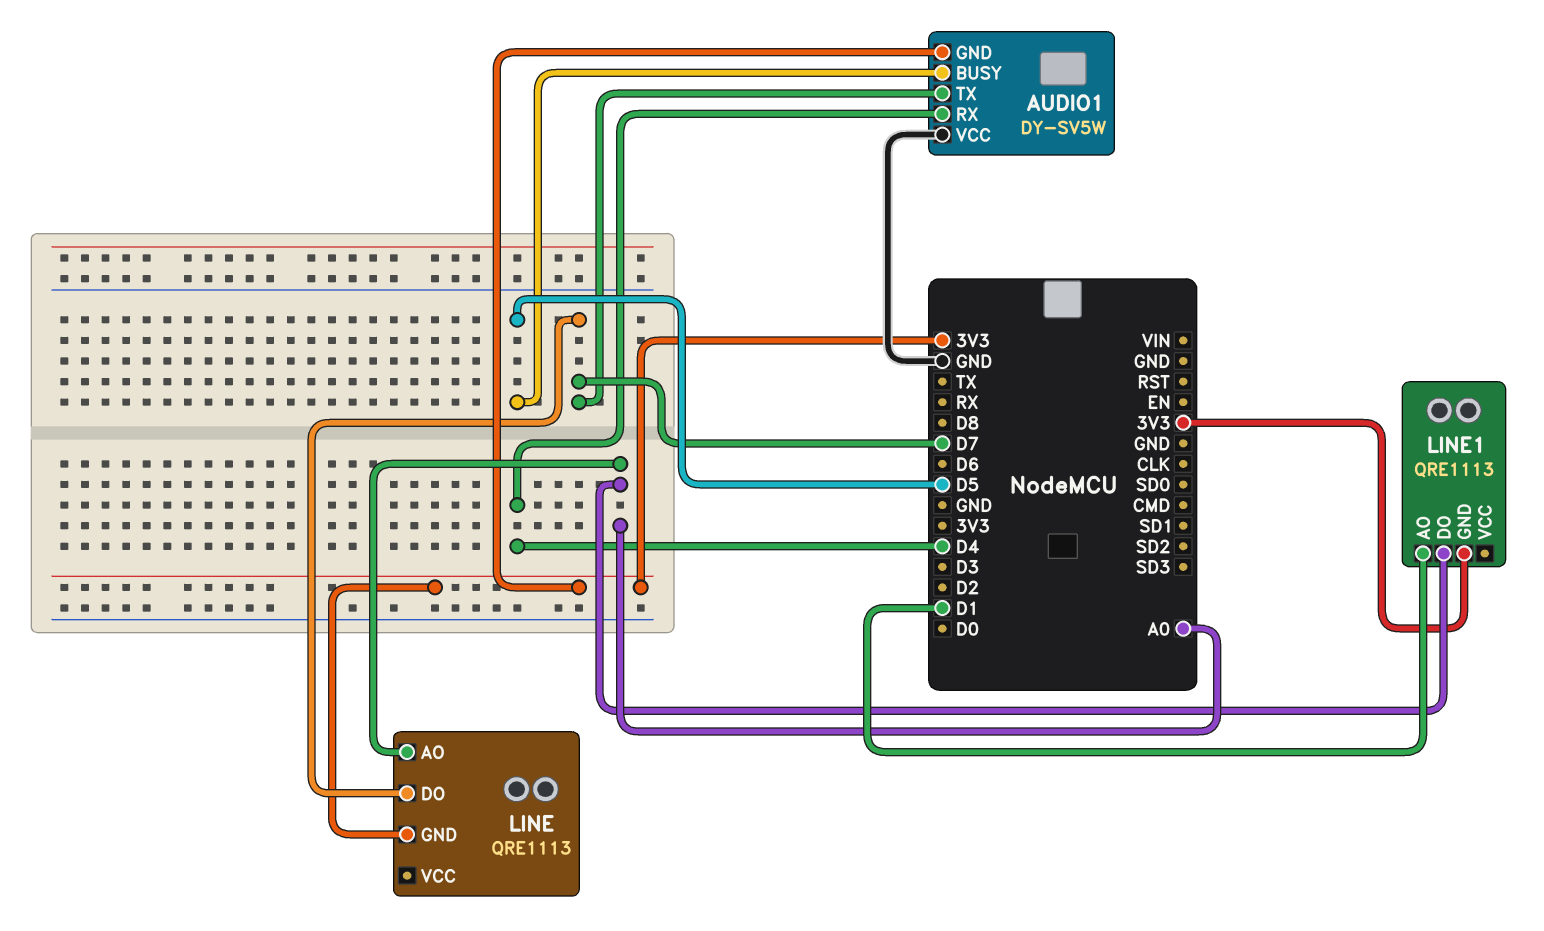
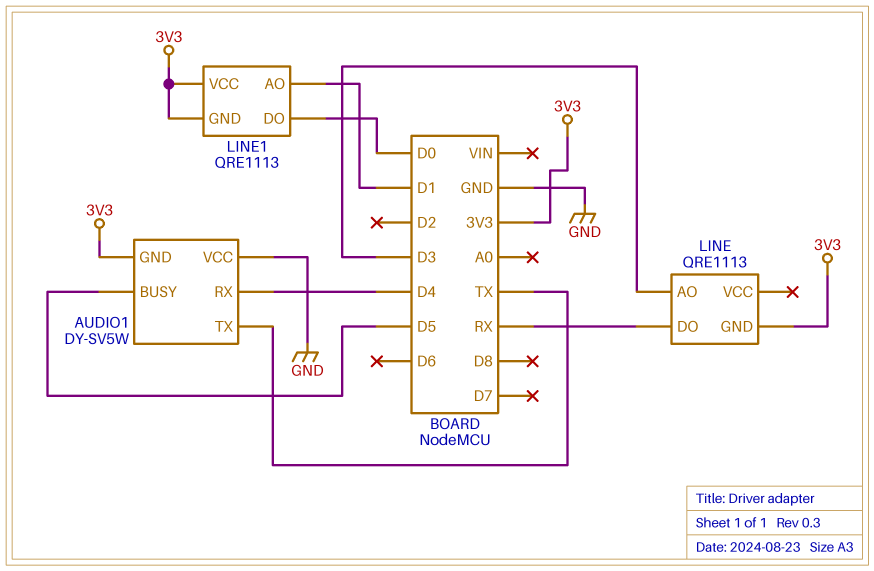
AUDIO1 pin TX: D7 -> TX
LINE pin AO: A0 -> D3
LINE pin DO: D7 -> RX
LINE1 pin DO: A0 -> D0
LINE1 pin VCC: none -> 3V3

